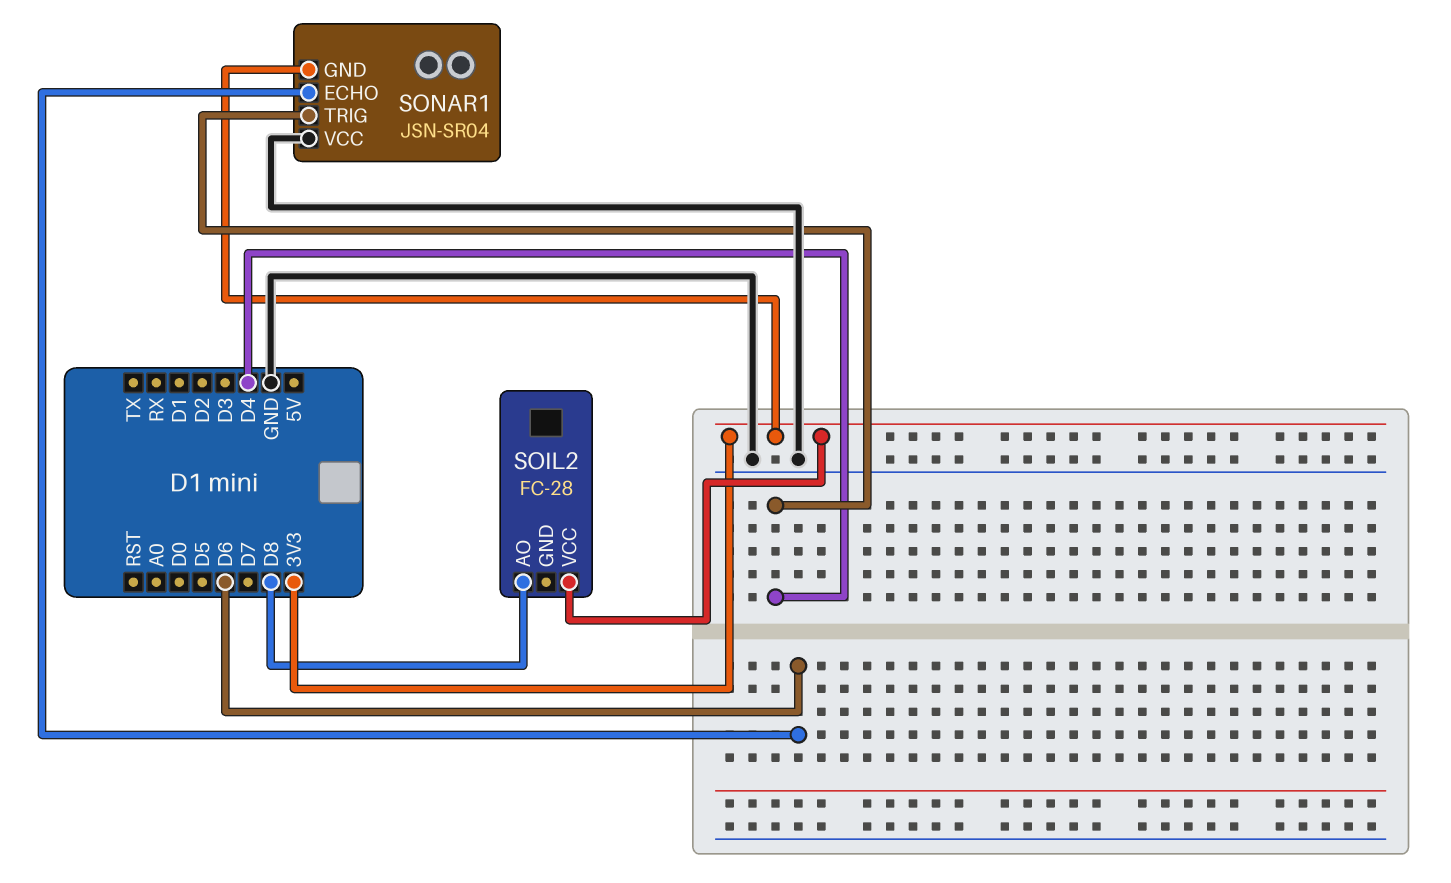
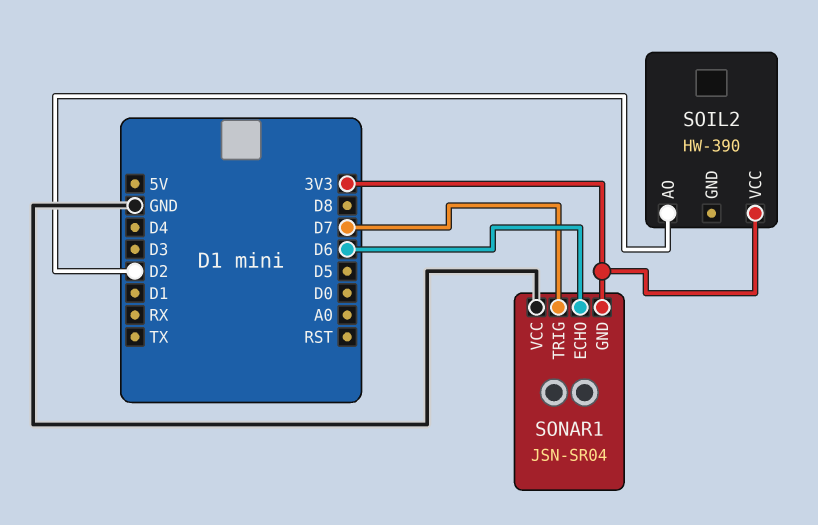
SOIL2: FC-28 -> HW-390
SOIL2 pin AO: D8 -> D2
SONAR1 pin TRIG: D4 -> D7

